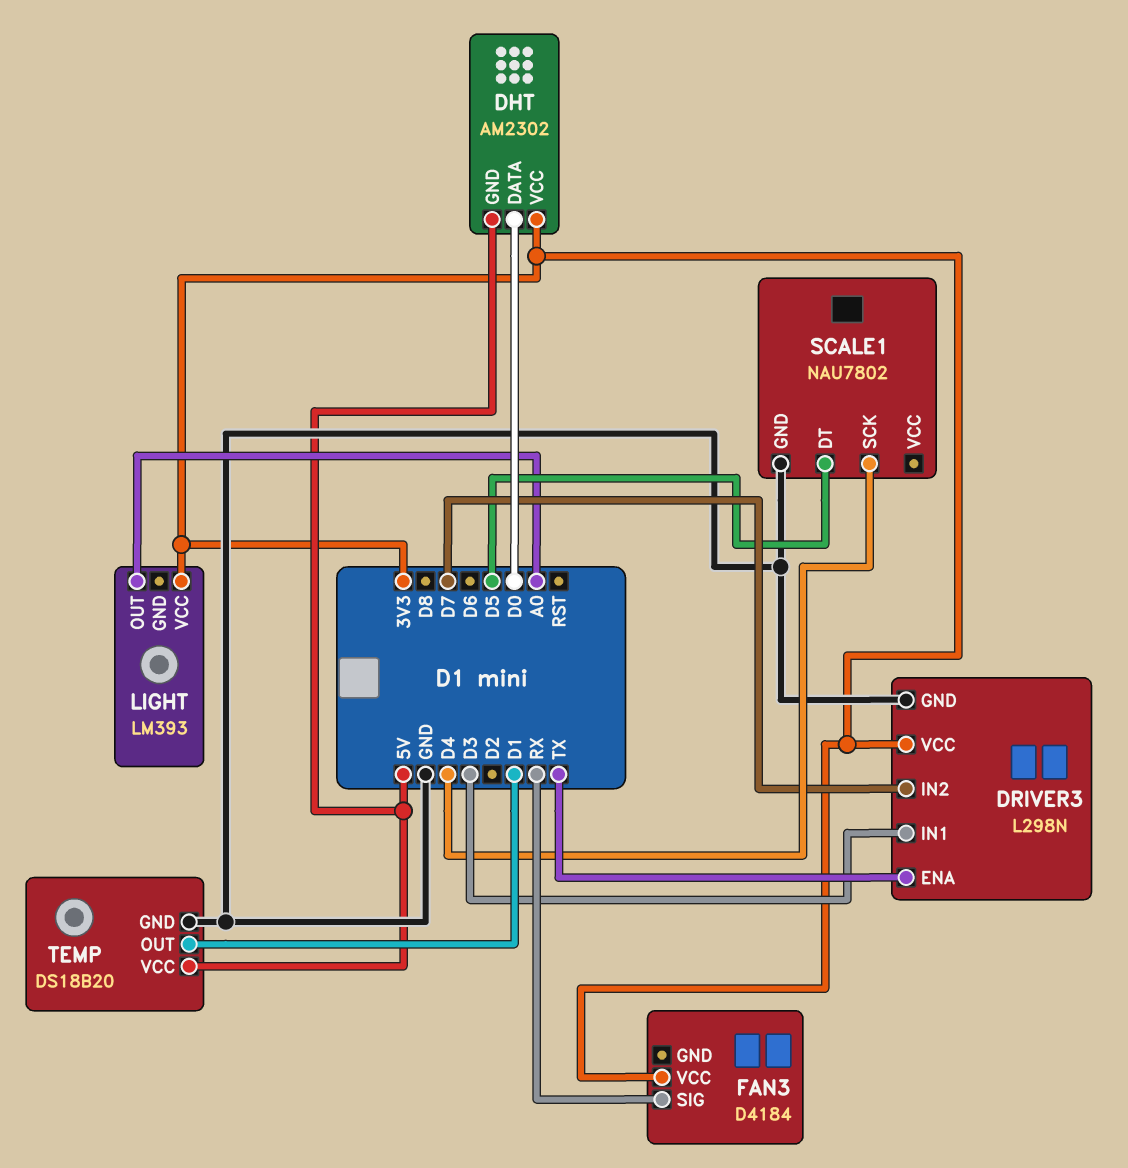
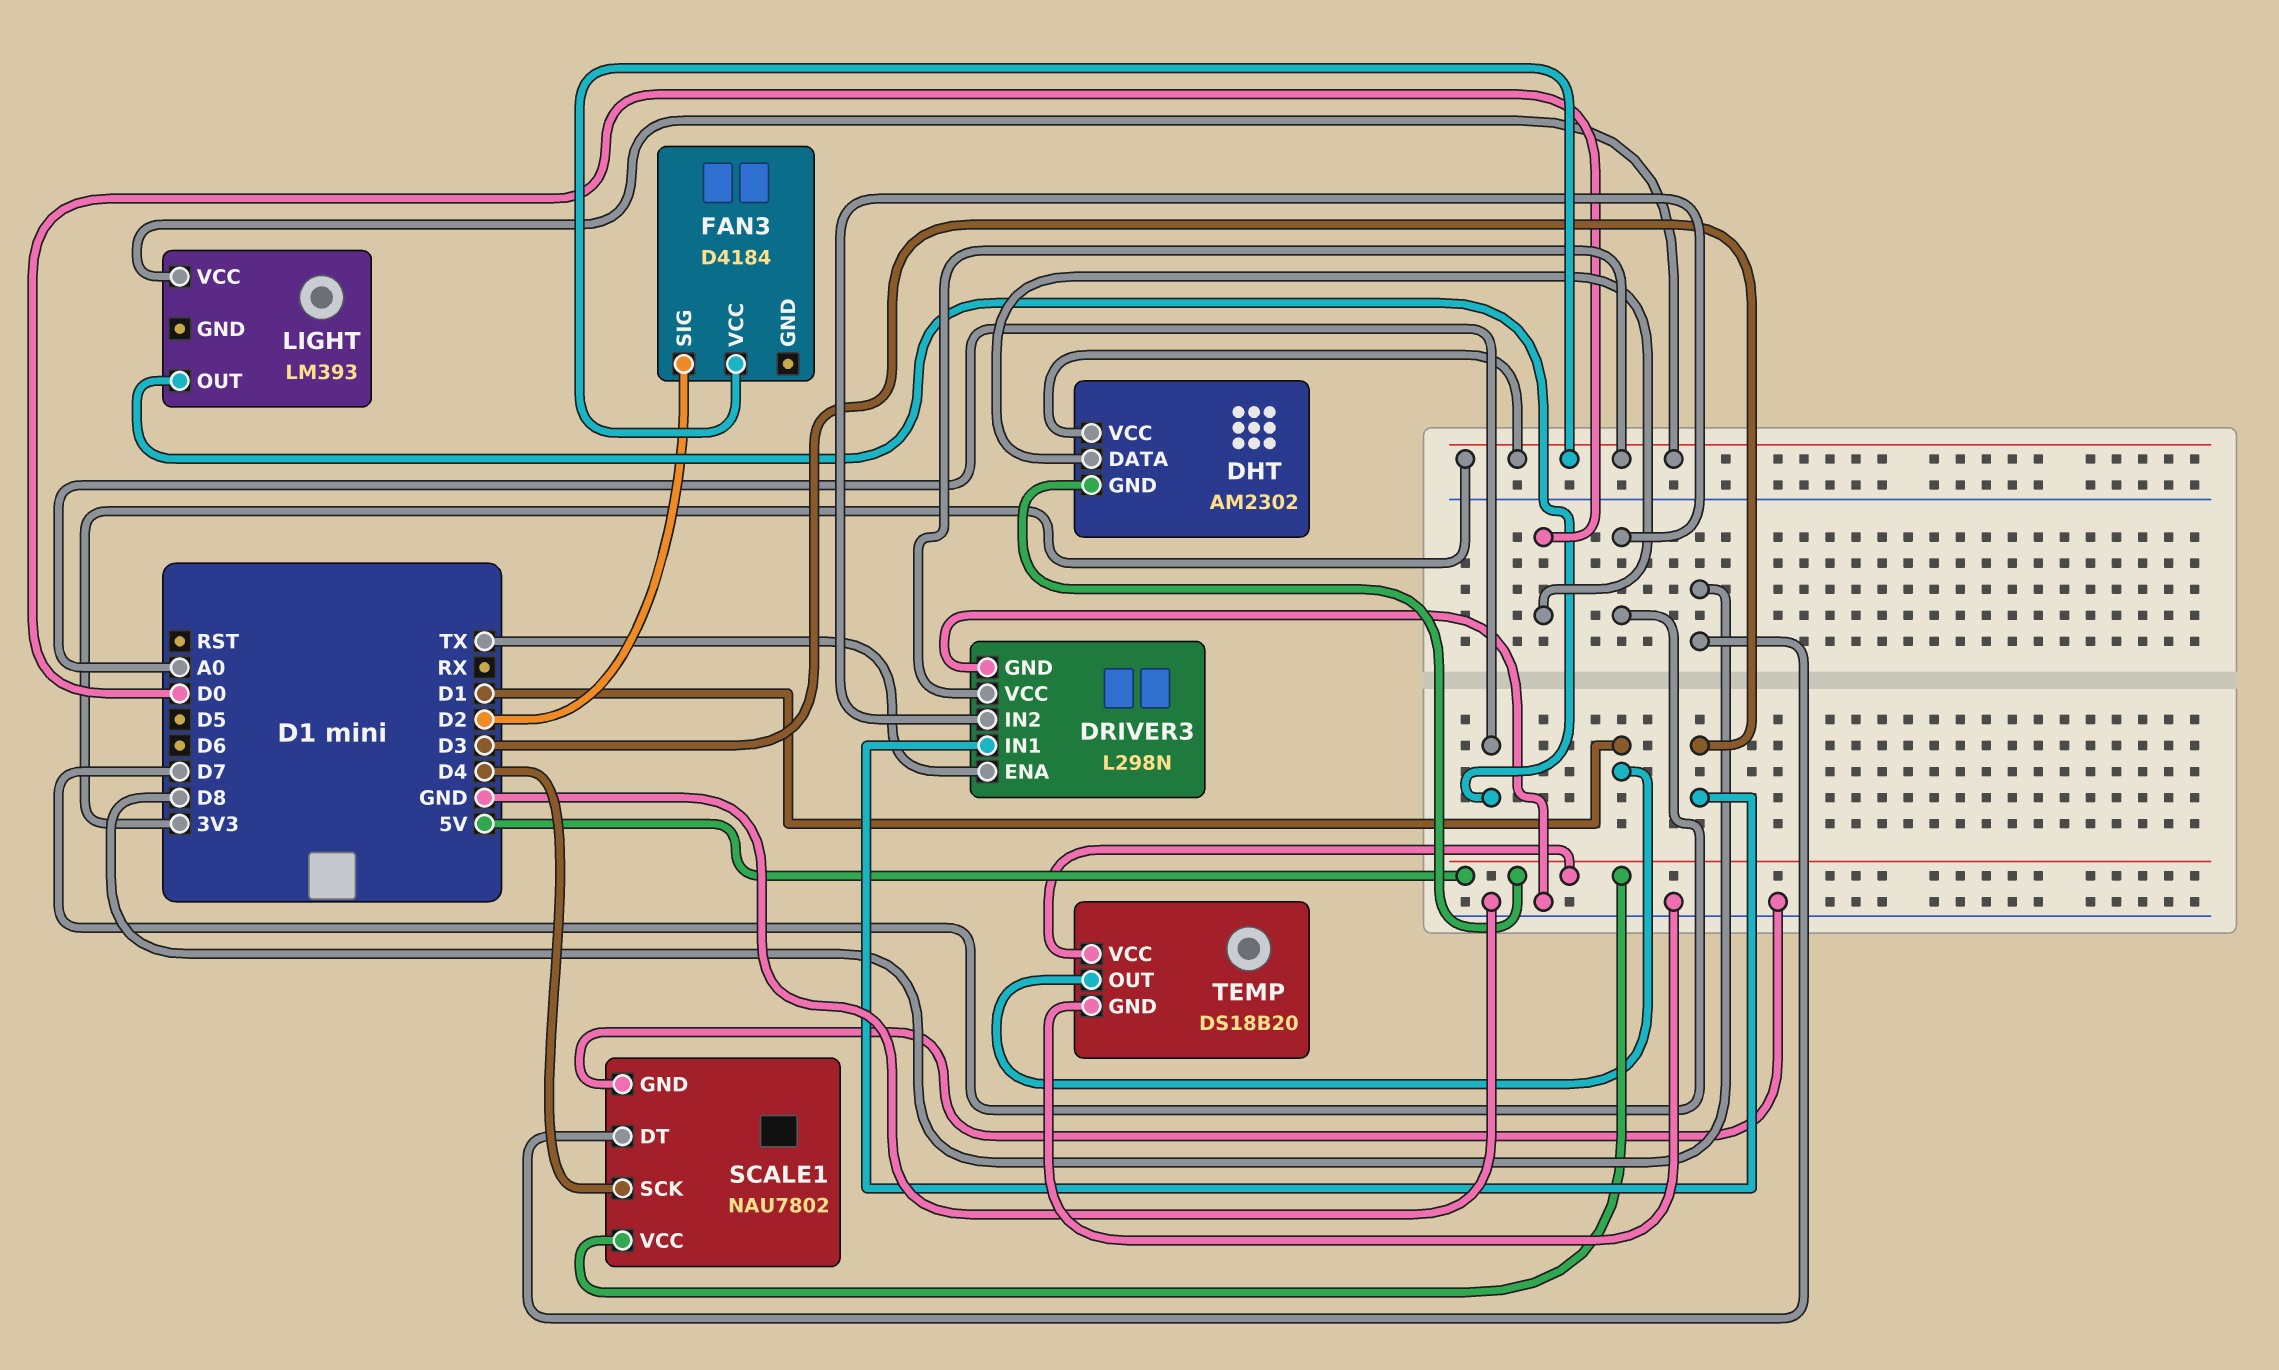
FAN3 pin SIG: RX -> D2
SCALE1 pin DT: D5 -> D8
SCALE1 pin VCC: none -> 5V

